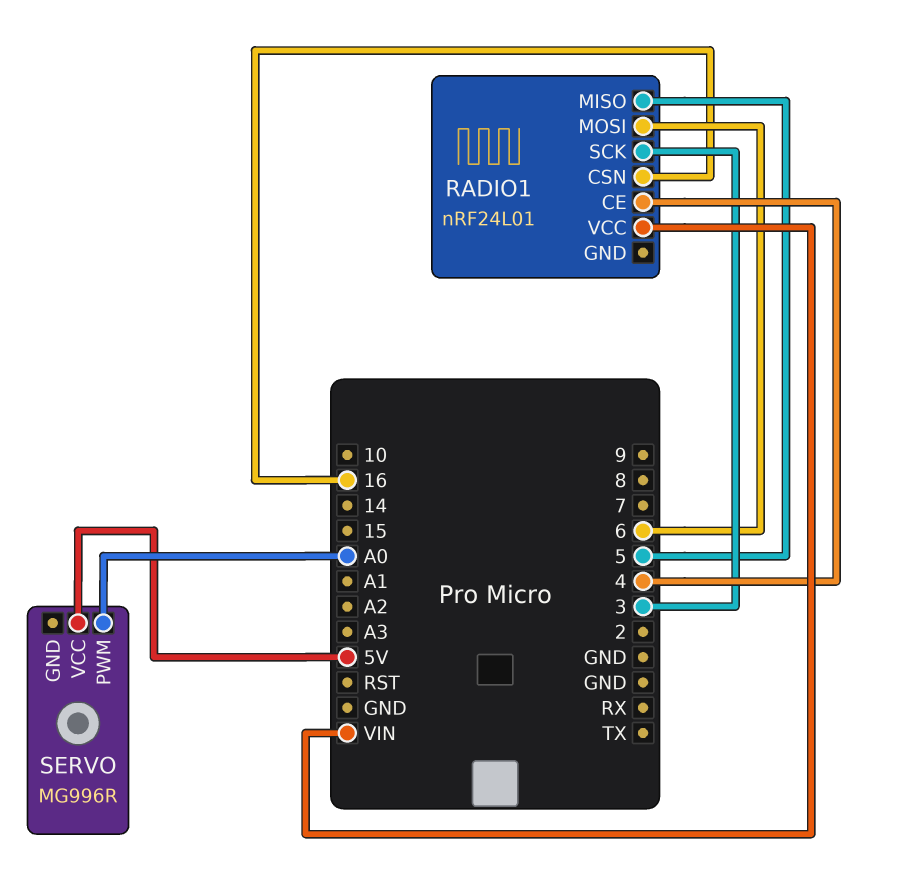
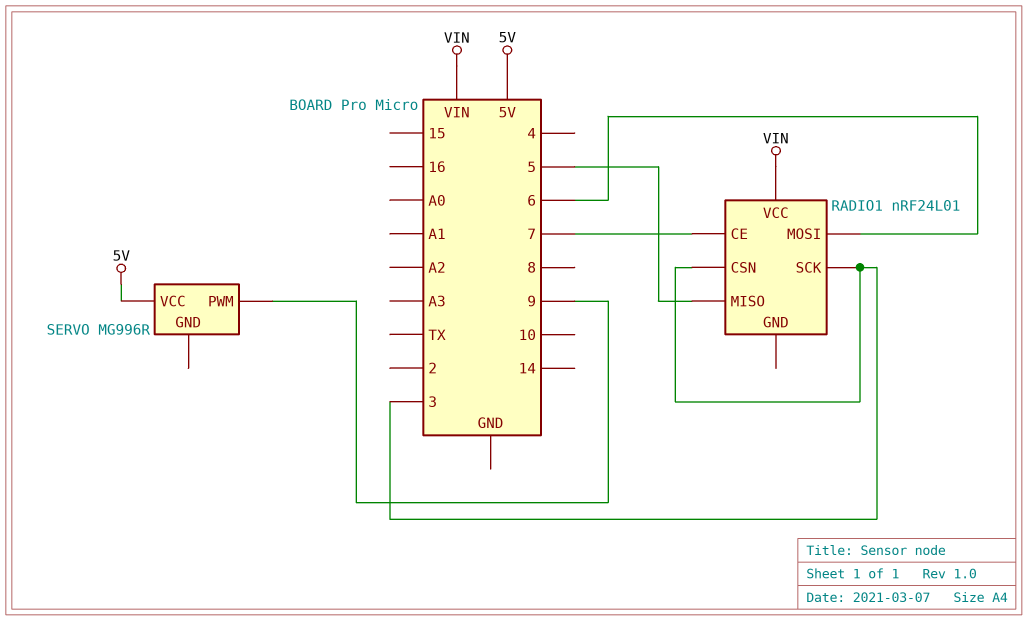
RADIO1 pin CE: 4 -> 7
RADIO1 pin CSN: 16 -> 3
SERVO pin PWM: A0 -> 9

